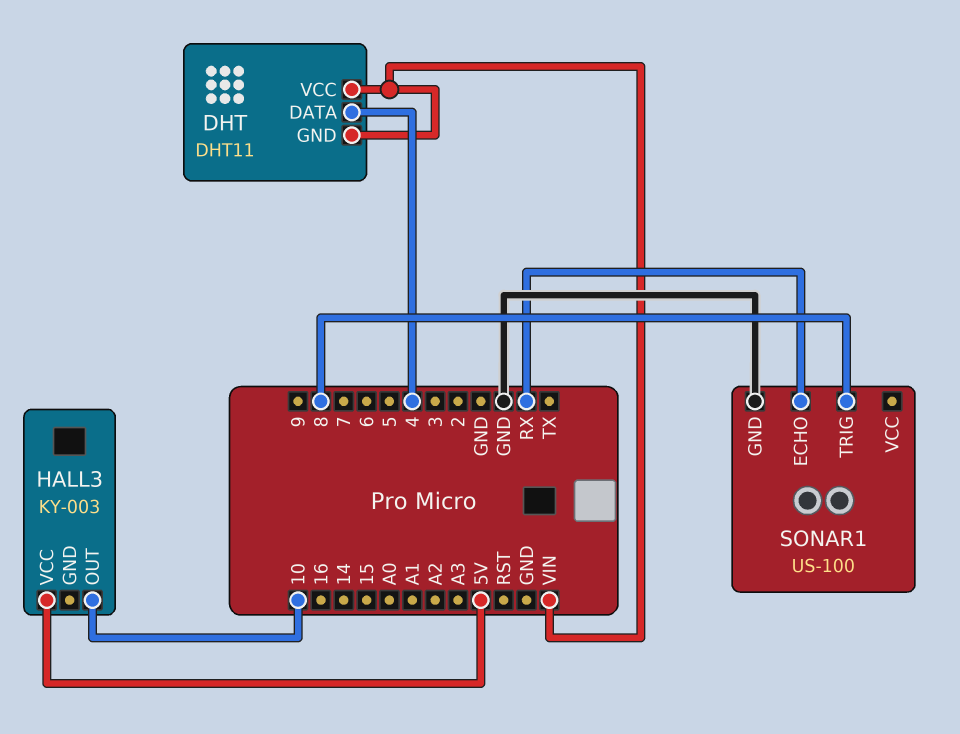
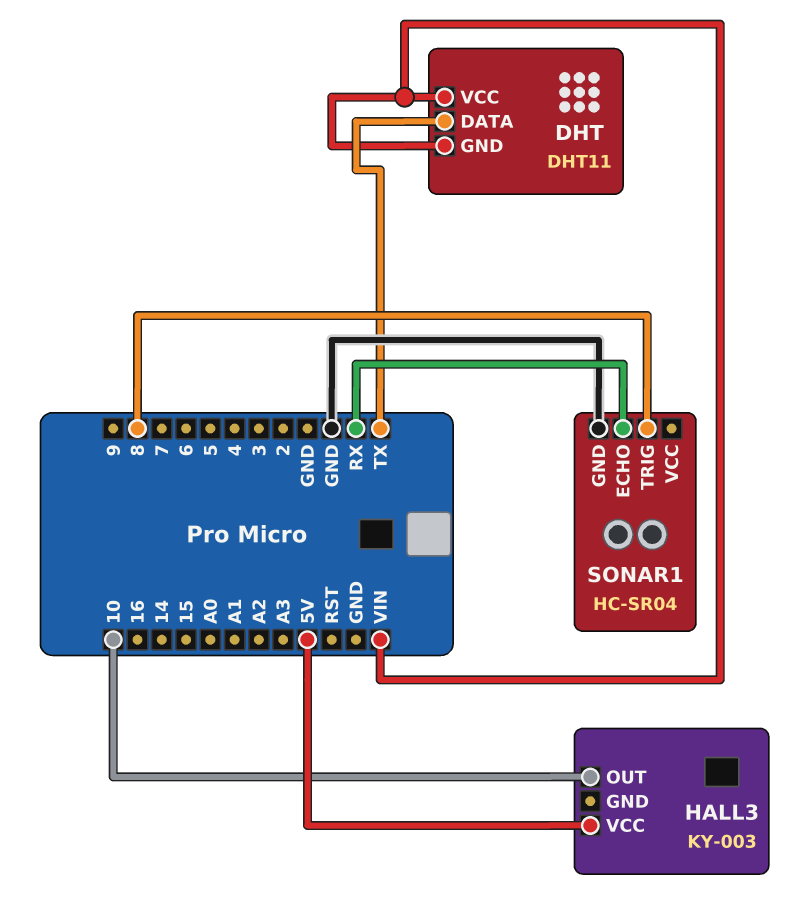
DHT pin DATA: 4 -> TX
SONAR1: US-100 -> HC-SR04

